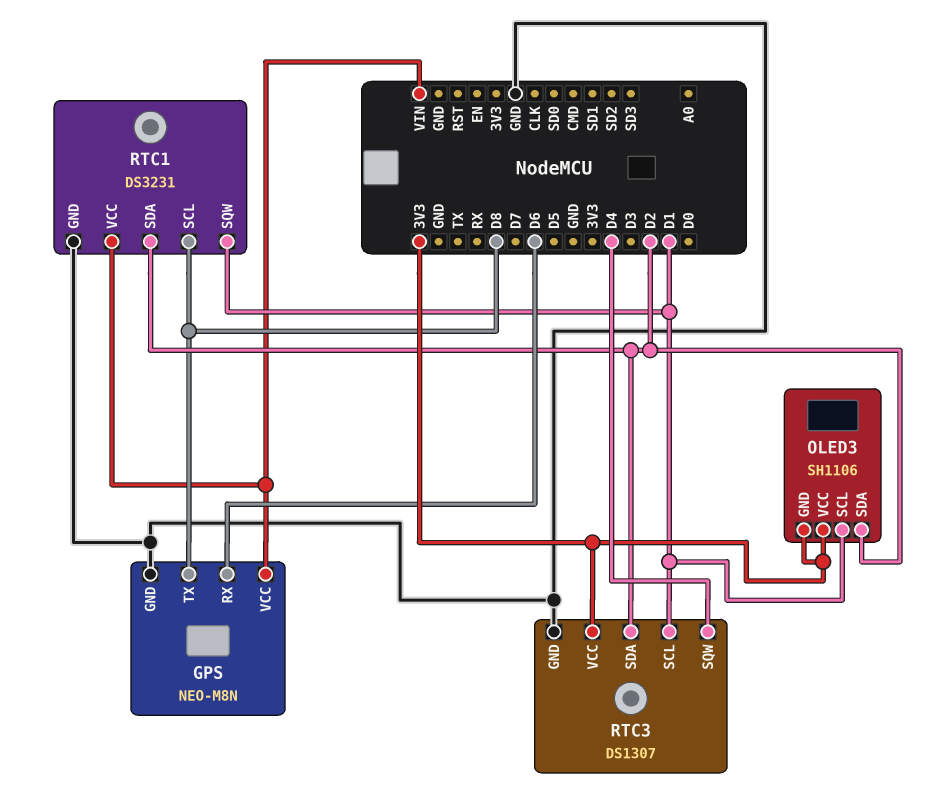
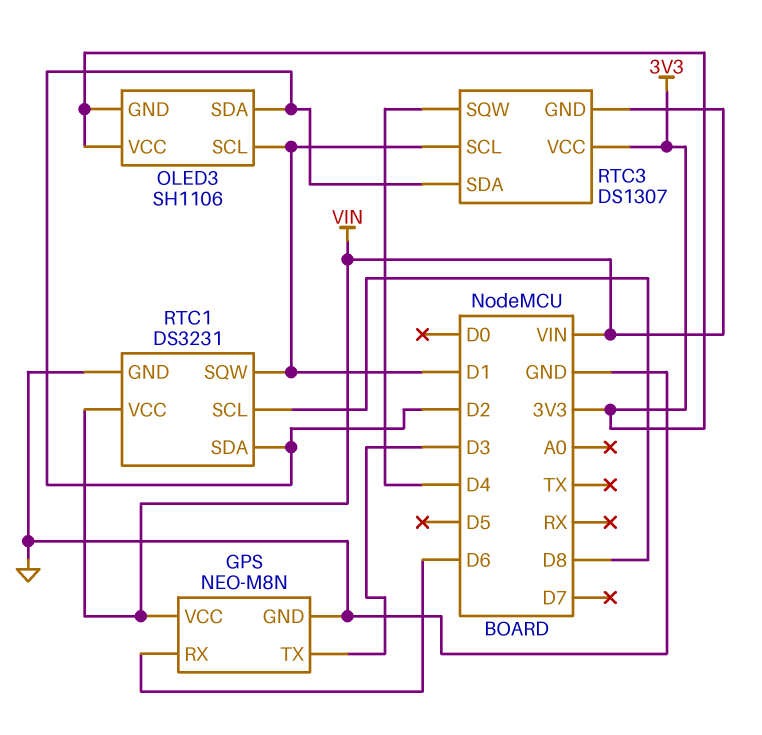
GPS pin TX: D8 -> D3
RTC3 pin GND: GND -> VIN

